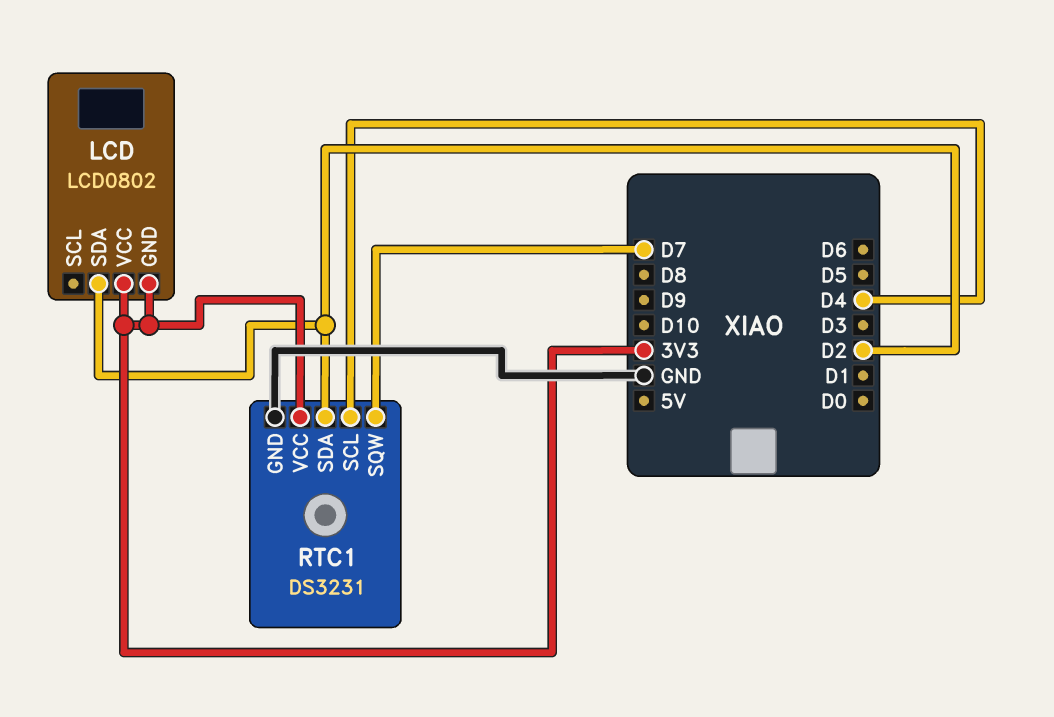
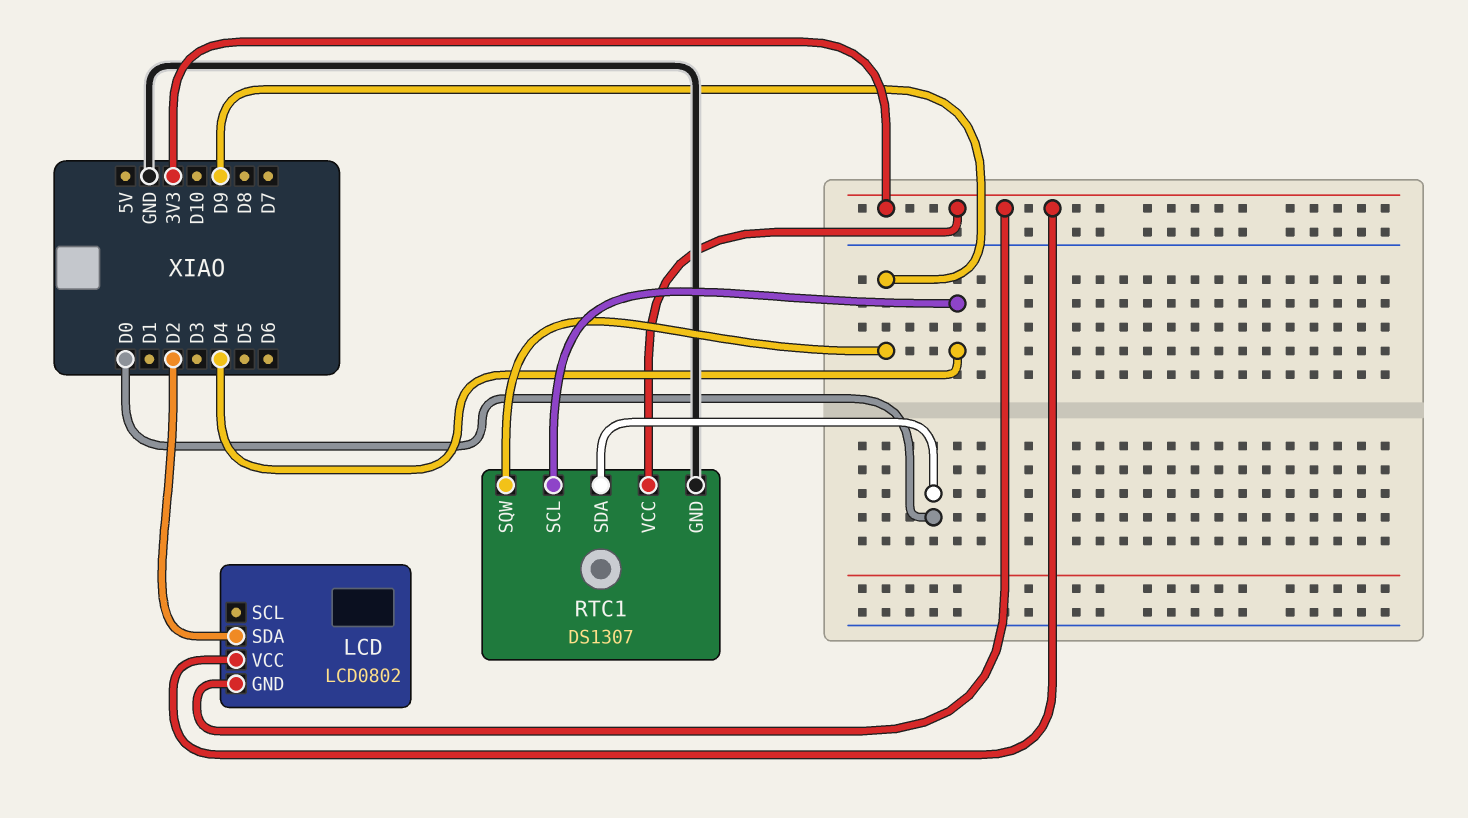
RTC1: DS3231 -> DS1307
RTC1 pin SDA: D2 -> D0
RTC1 pin SQW: D7 -> D9

